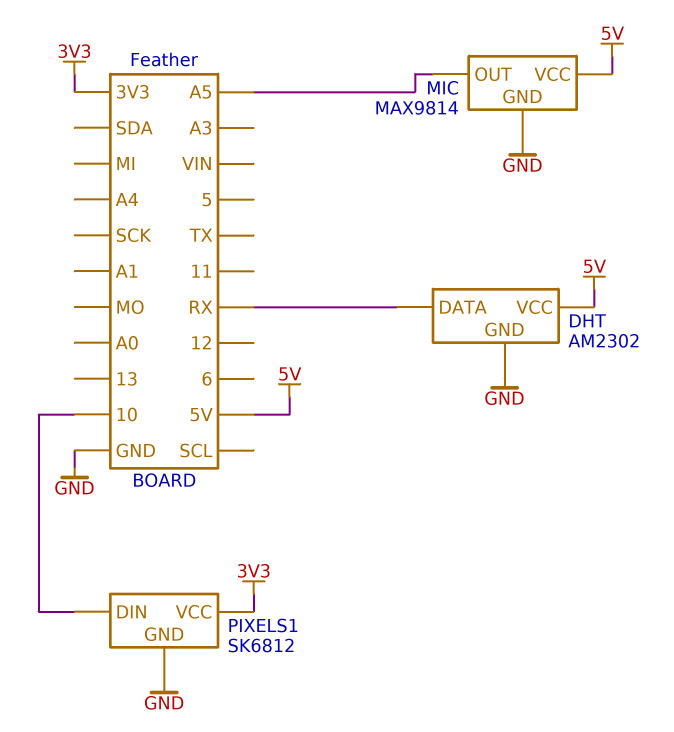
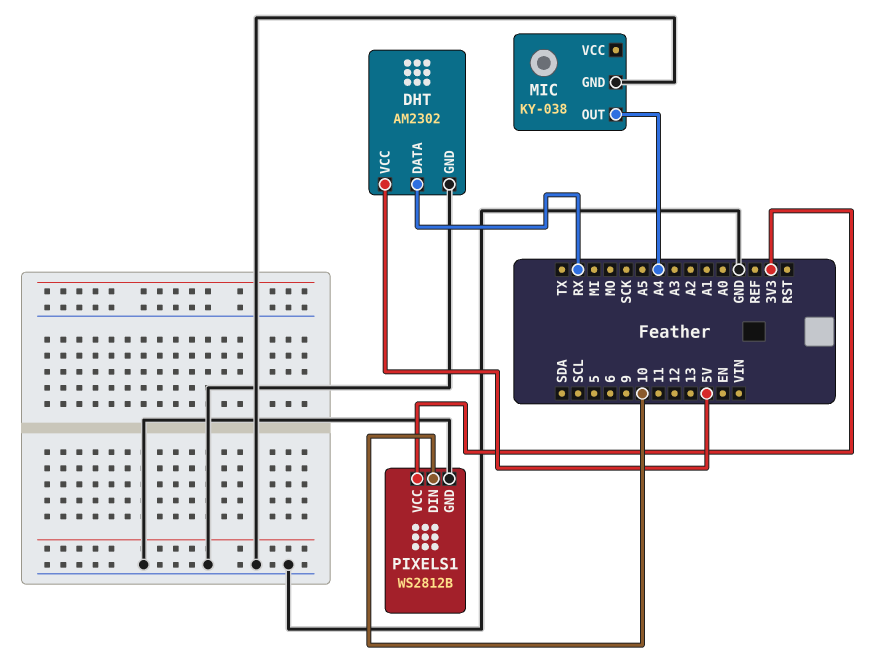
MIC: MAX9814 -> KY-038
MIC pin OUT: A5 -> A4
MIC pin VCC: 5V -> none
PIXELS1: SK6812 -> WS2812B

